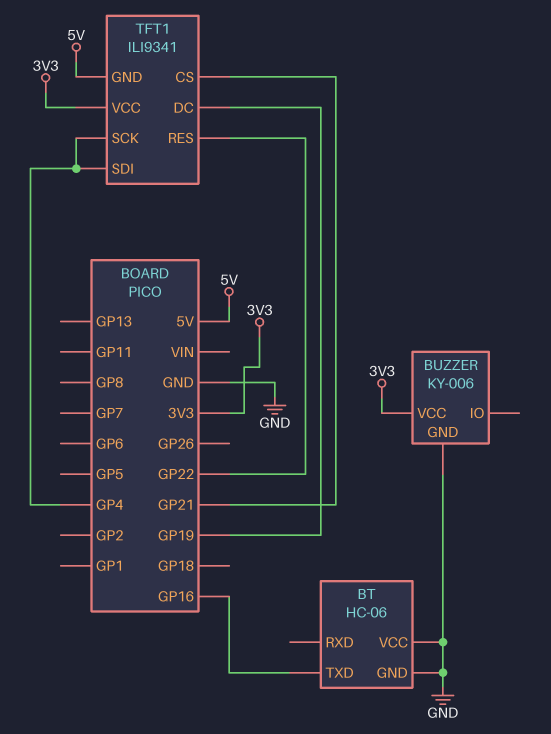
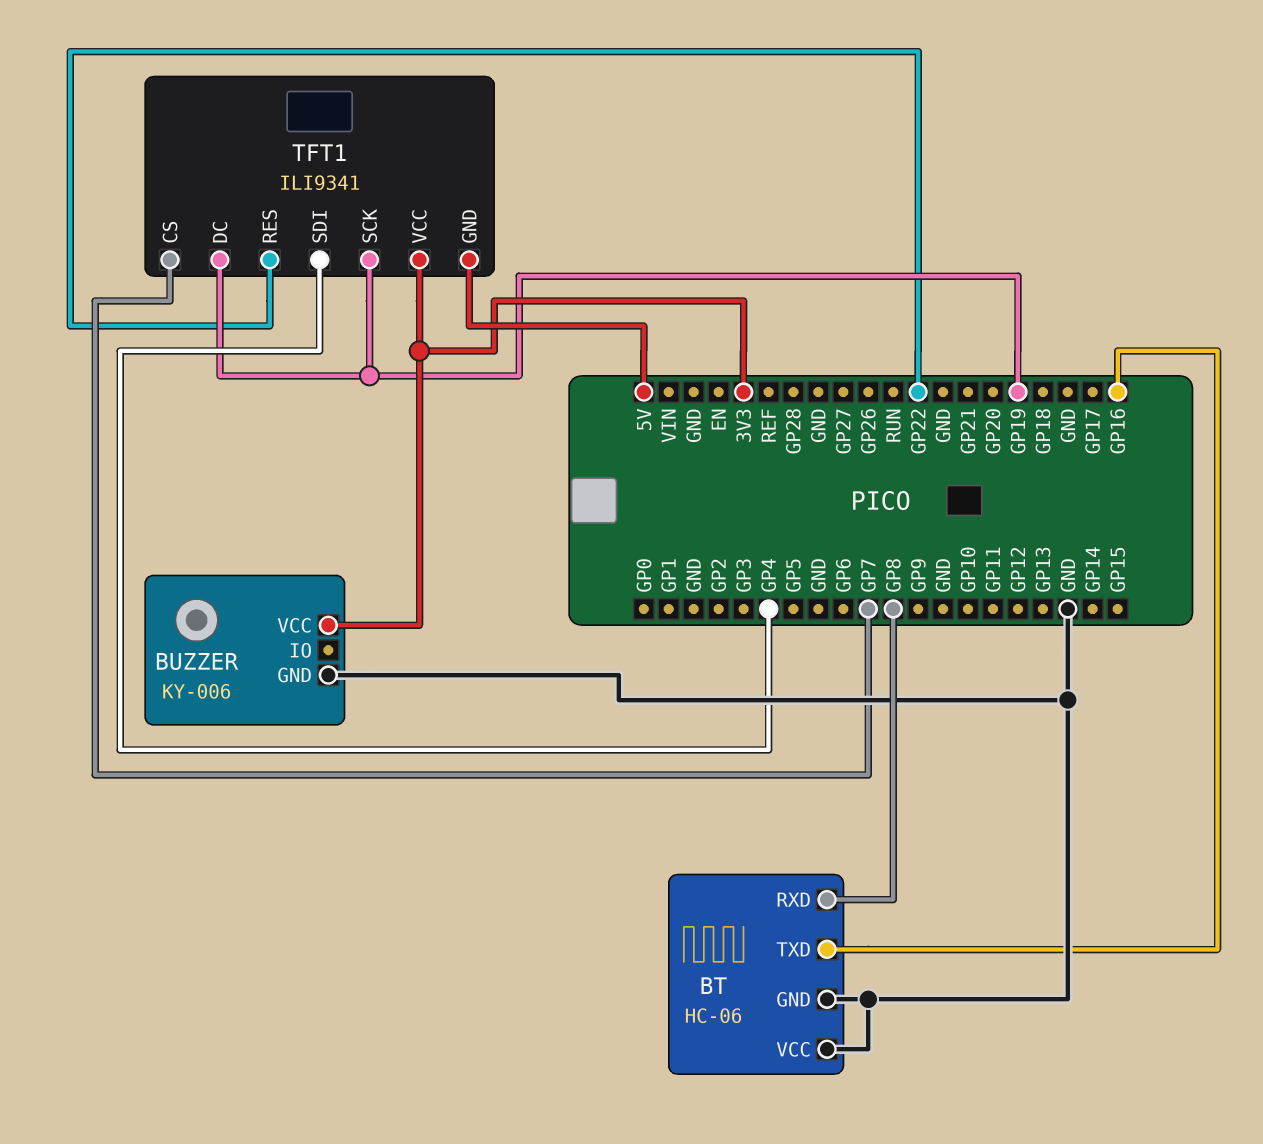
BT pin RXD: none -> GP8
TFT1 pin CS: GP21 -> GP7
TFT1 pin SCK: GP4 -> GP19

